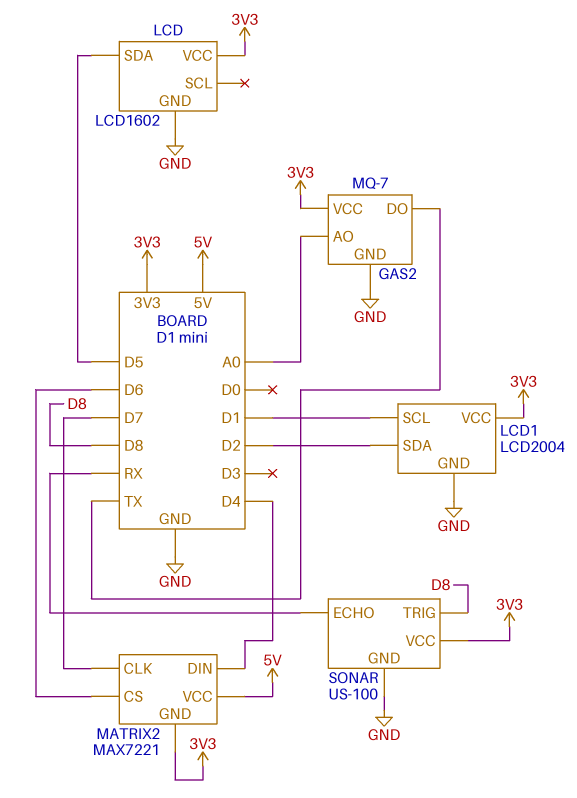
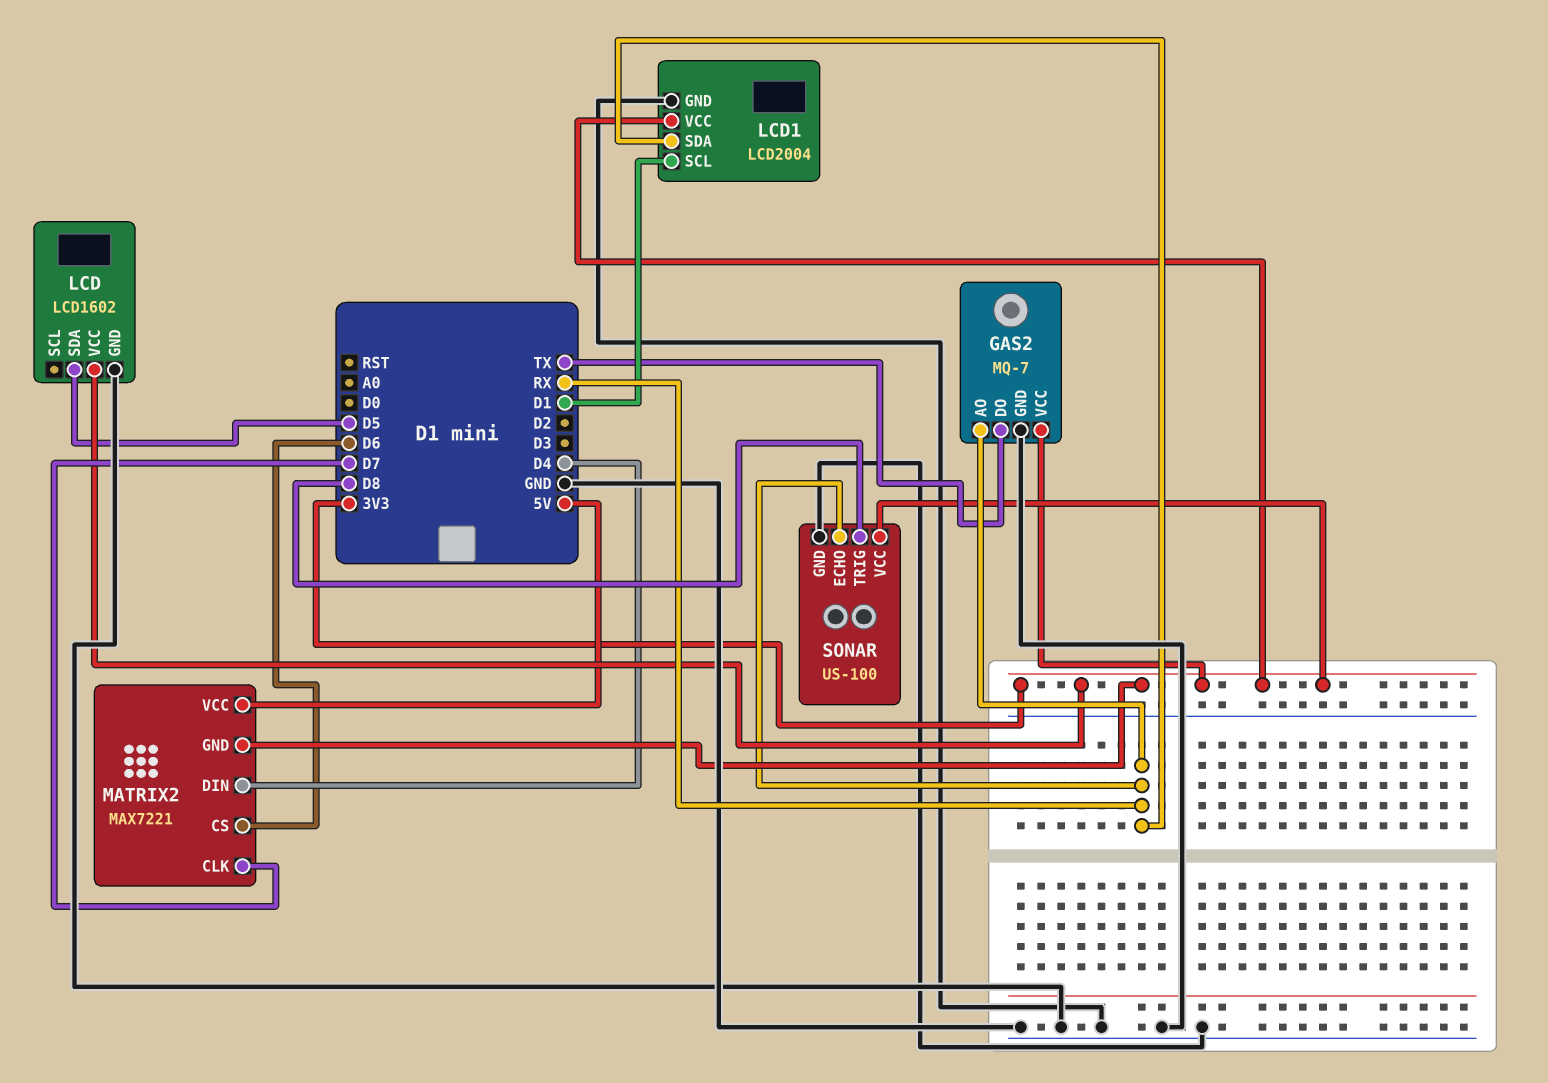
GAS2 pin AO: A0 -> RX
LCD1 pin SDA: D2 -> RX

